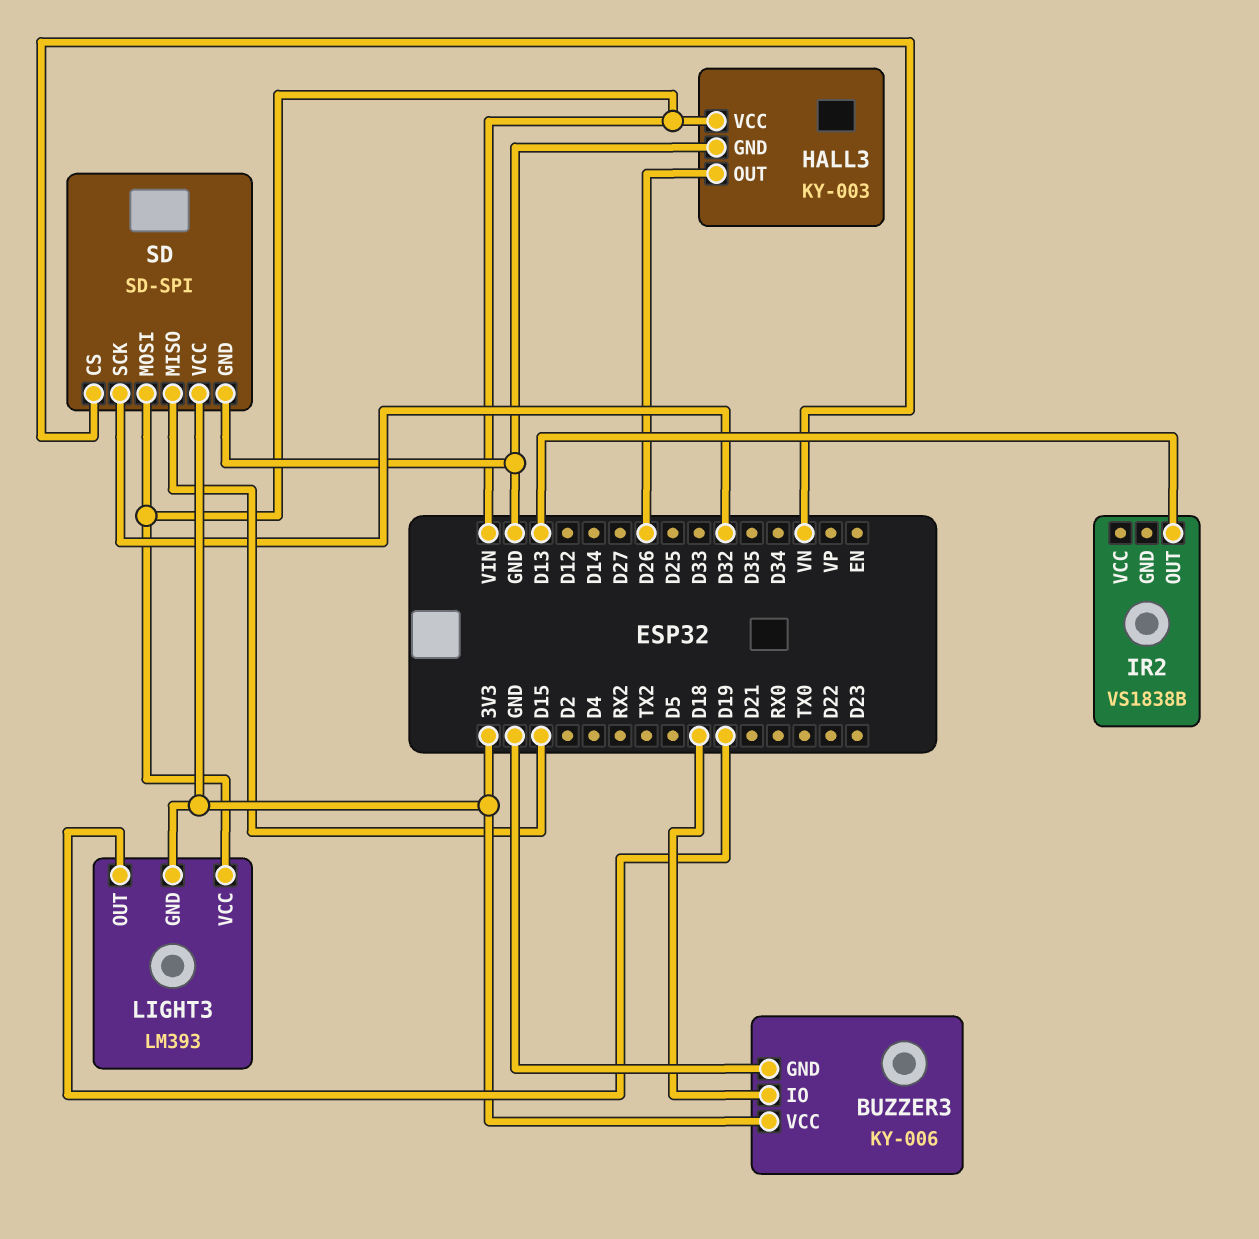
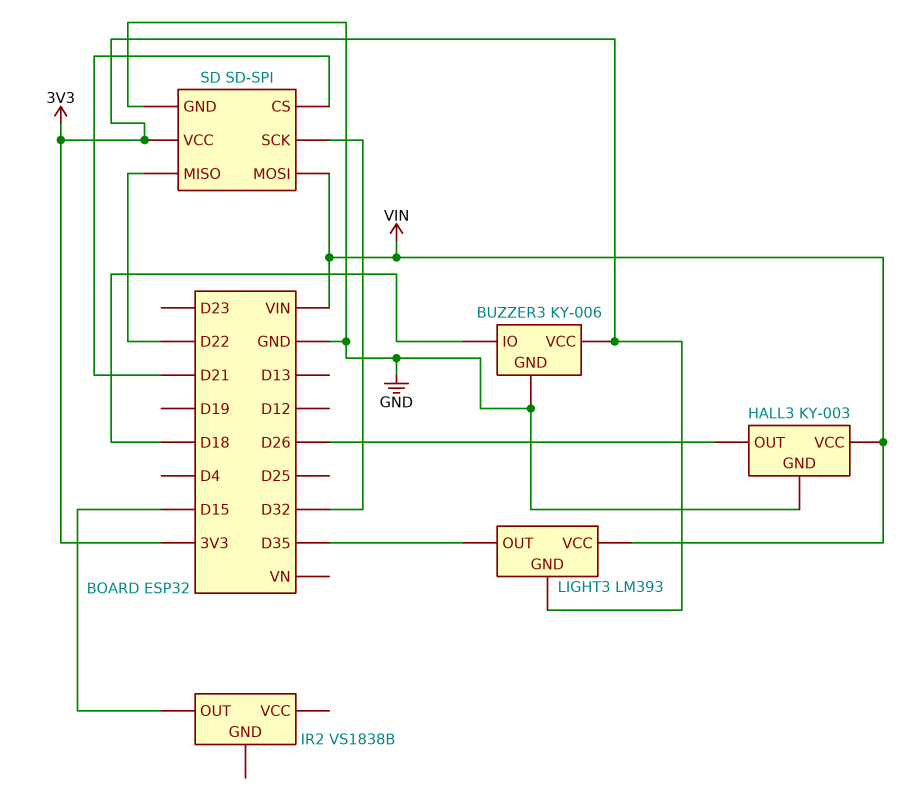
IR2 pin OUT: D13 -> D15
LIGHT3 pin OUT: D19 -> D35
SD pin CS: VN -> D21
SD pin MISO: D15 -> D22

